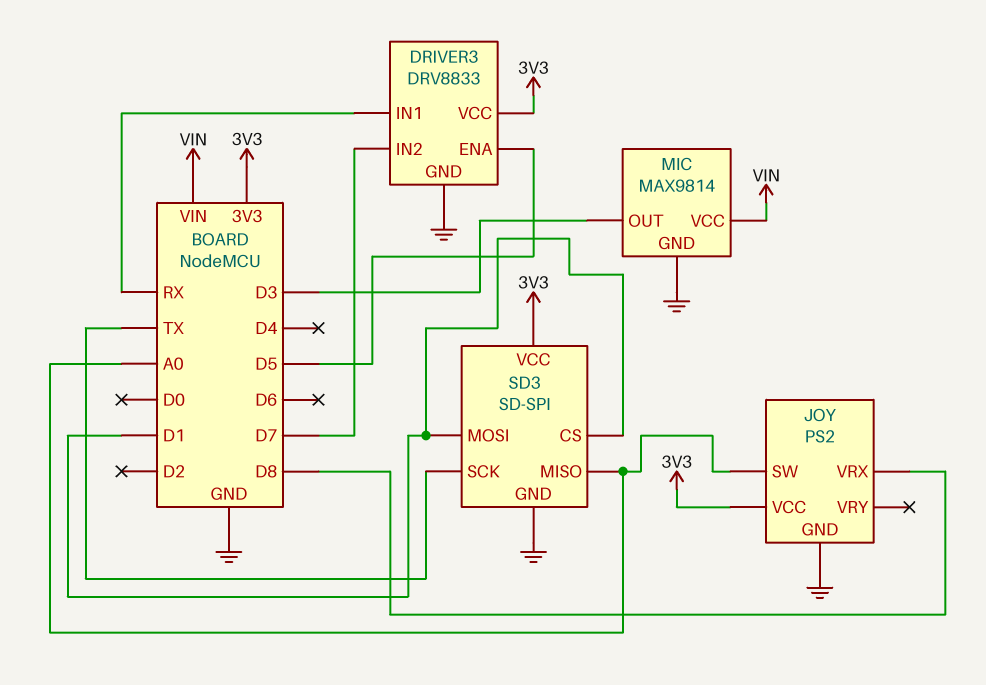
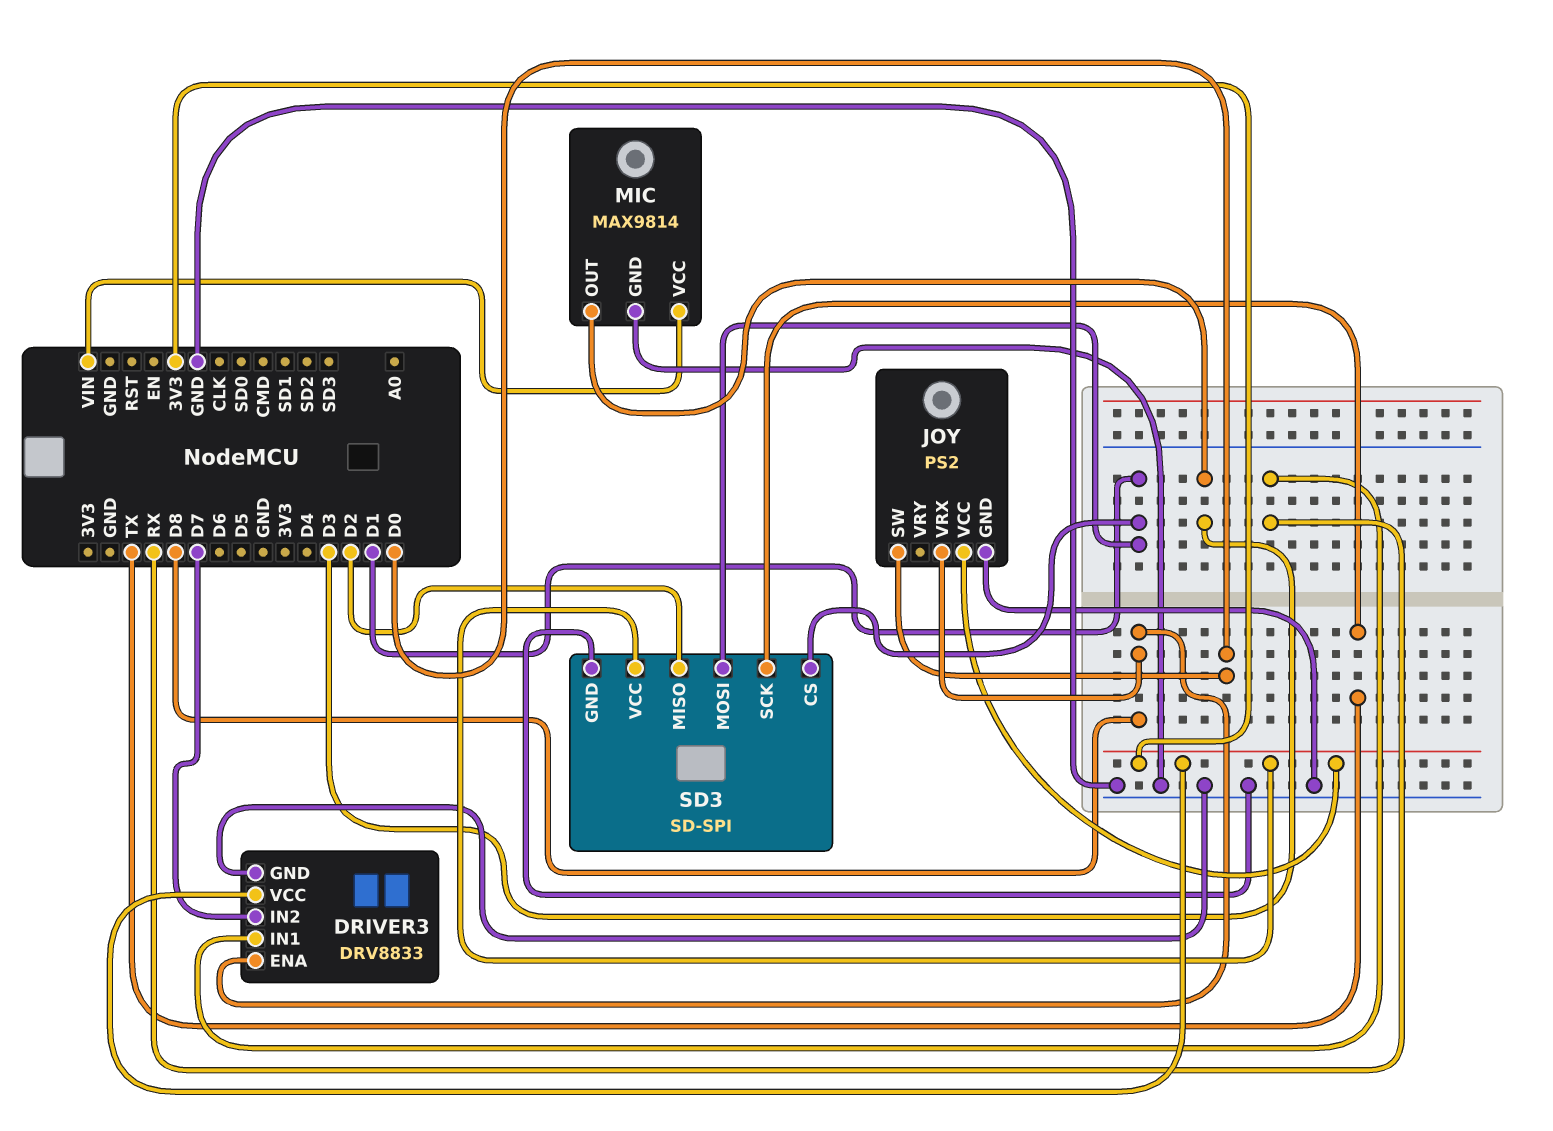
DRIVER3 pin ENA: D5 -> D8
JOY pin SW: A0 -> D0
SD3 pin MISO: A0 -> D2

